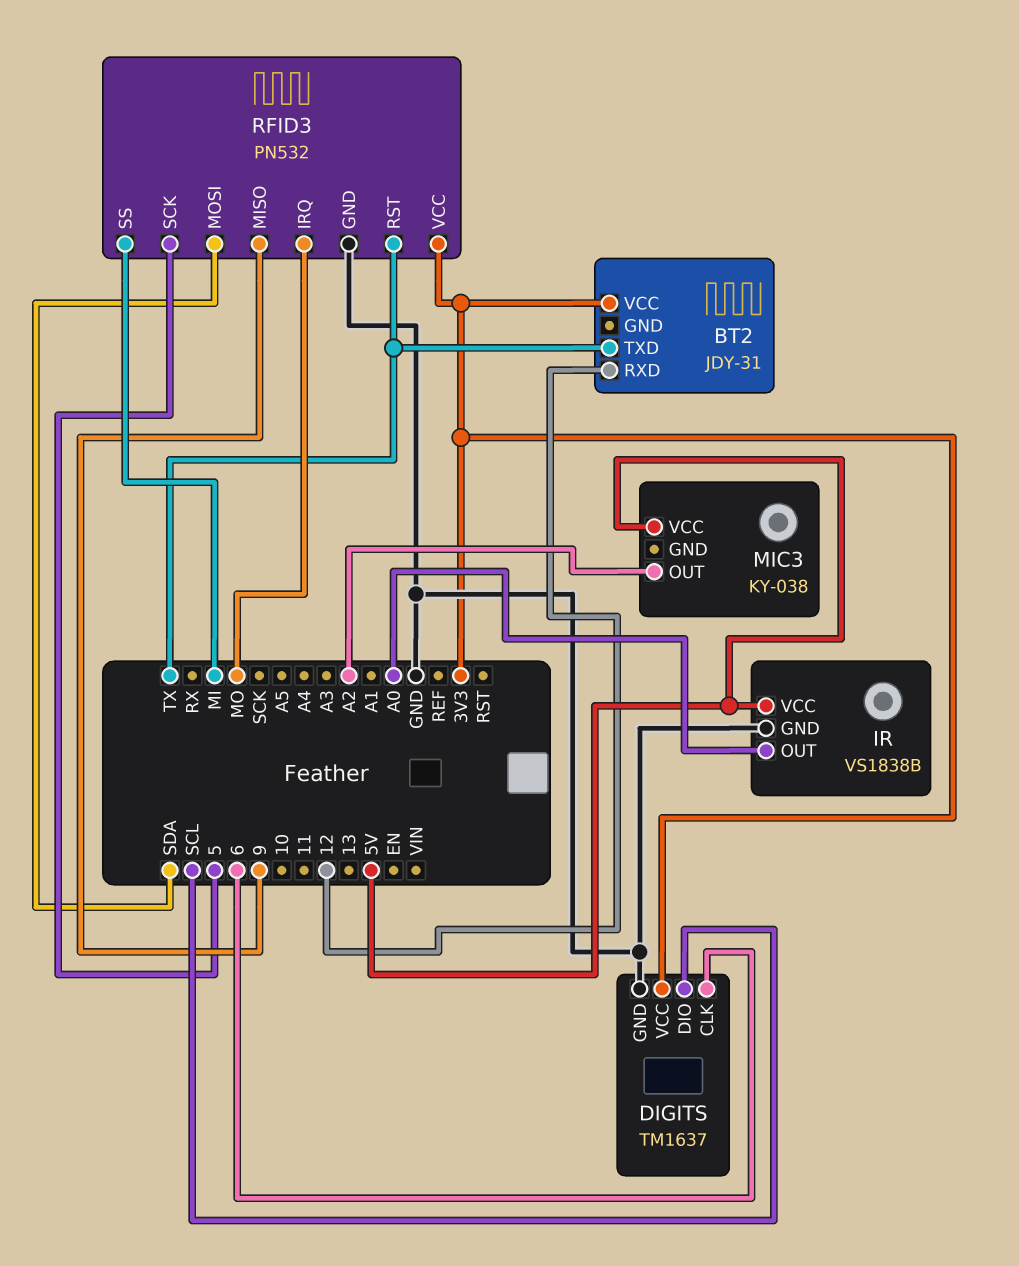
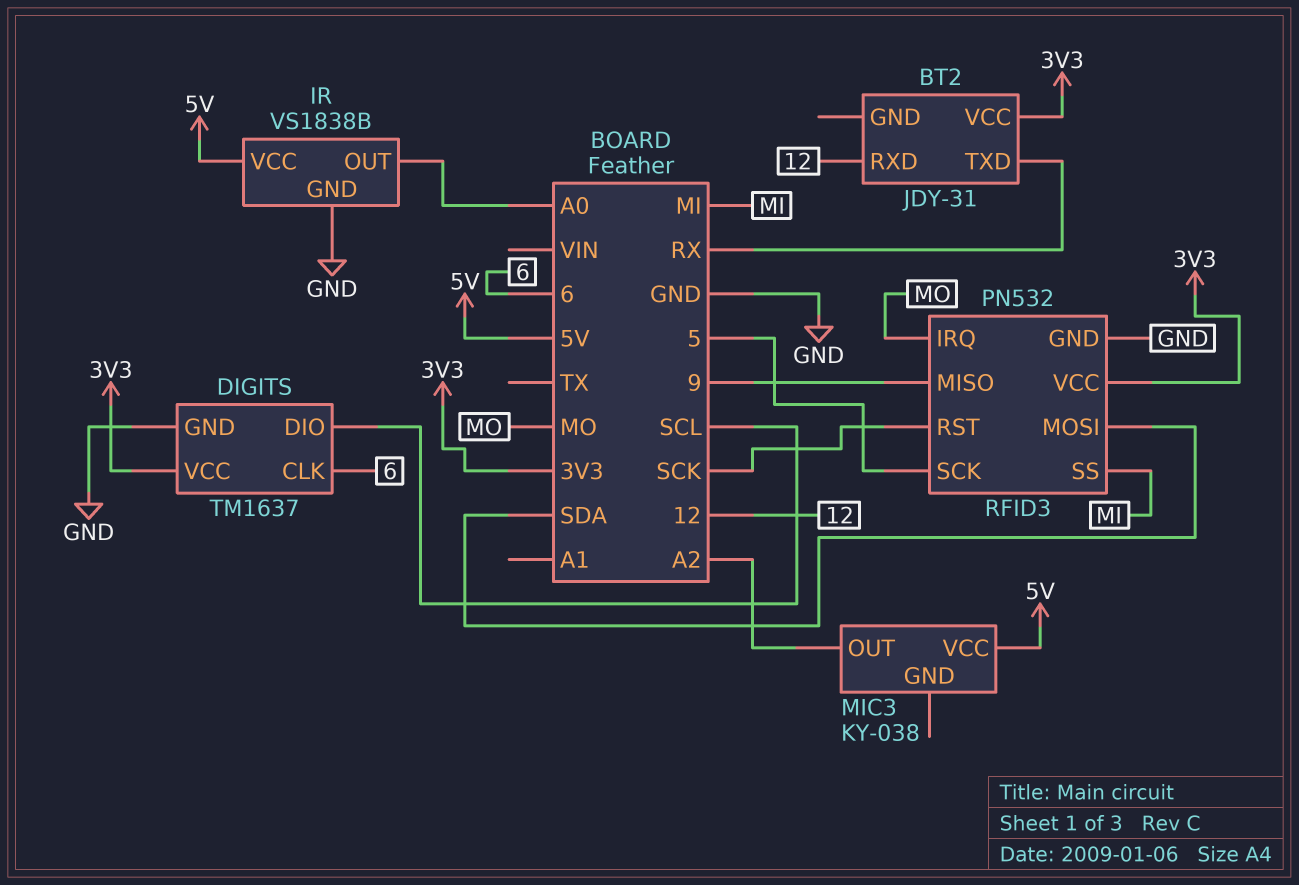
BT2 pin TXD: TX -> RX
RFID3 pin RST: TX -> SCK

